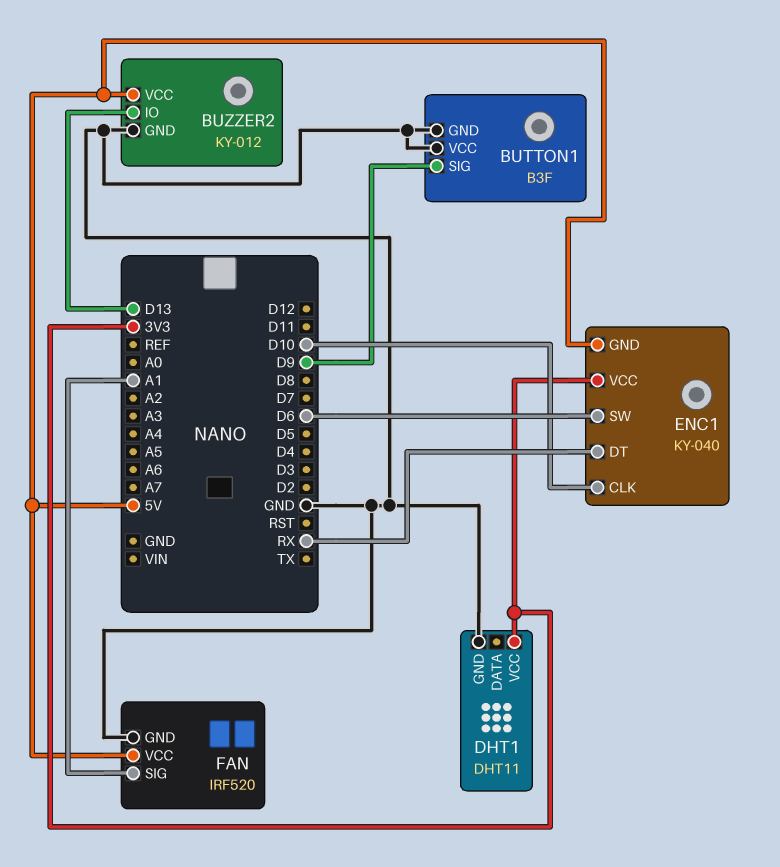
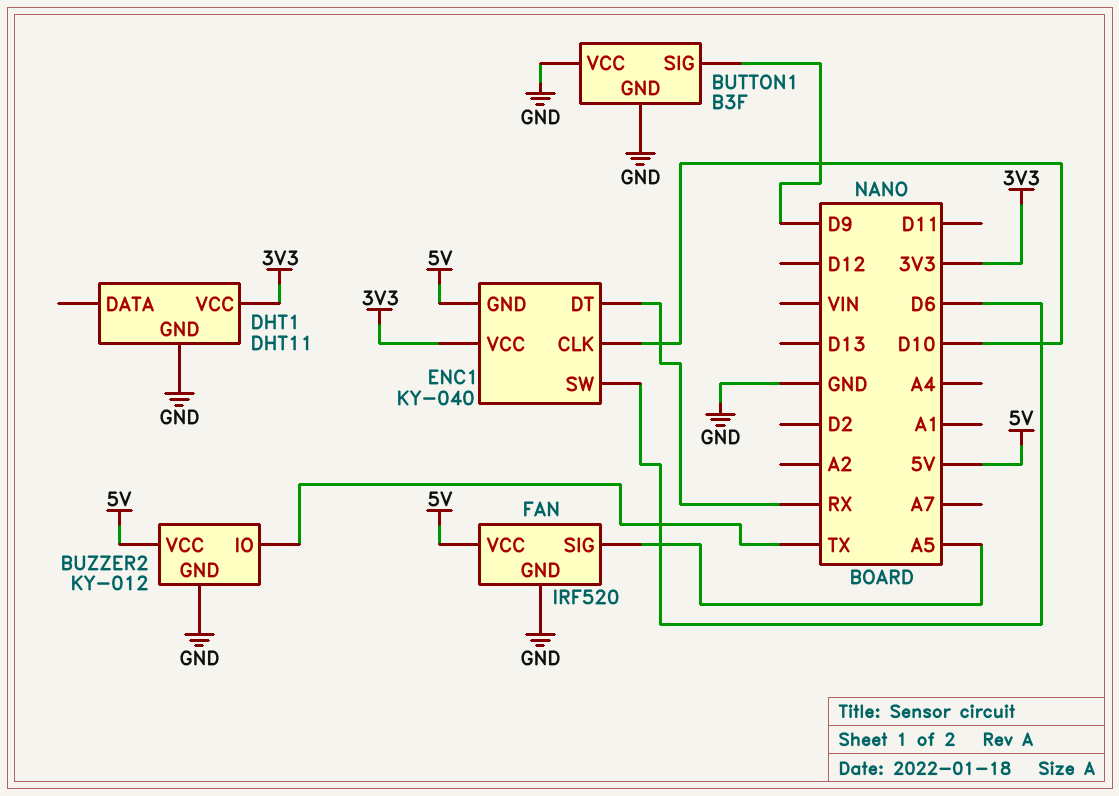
BUZZER2 pin IO: D13 -> TX
FAN pin SIG: A1 -> A5

